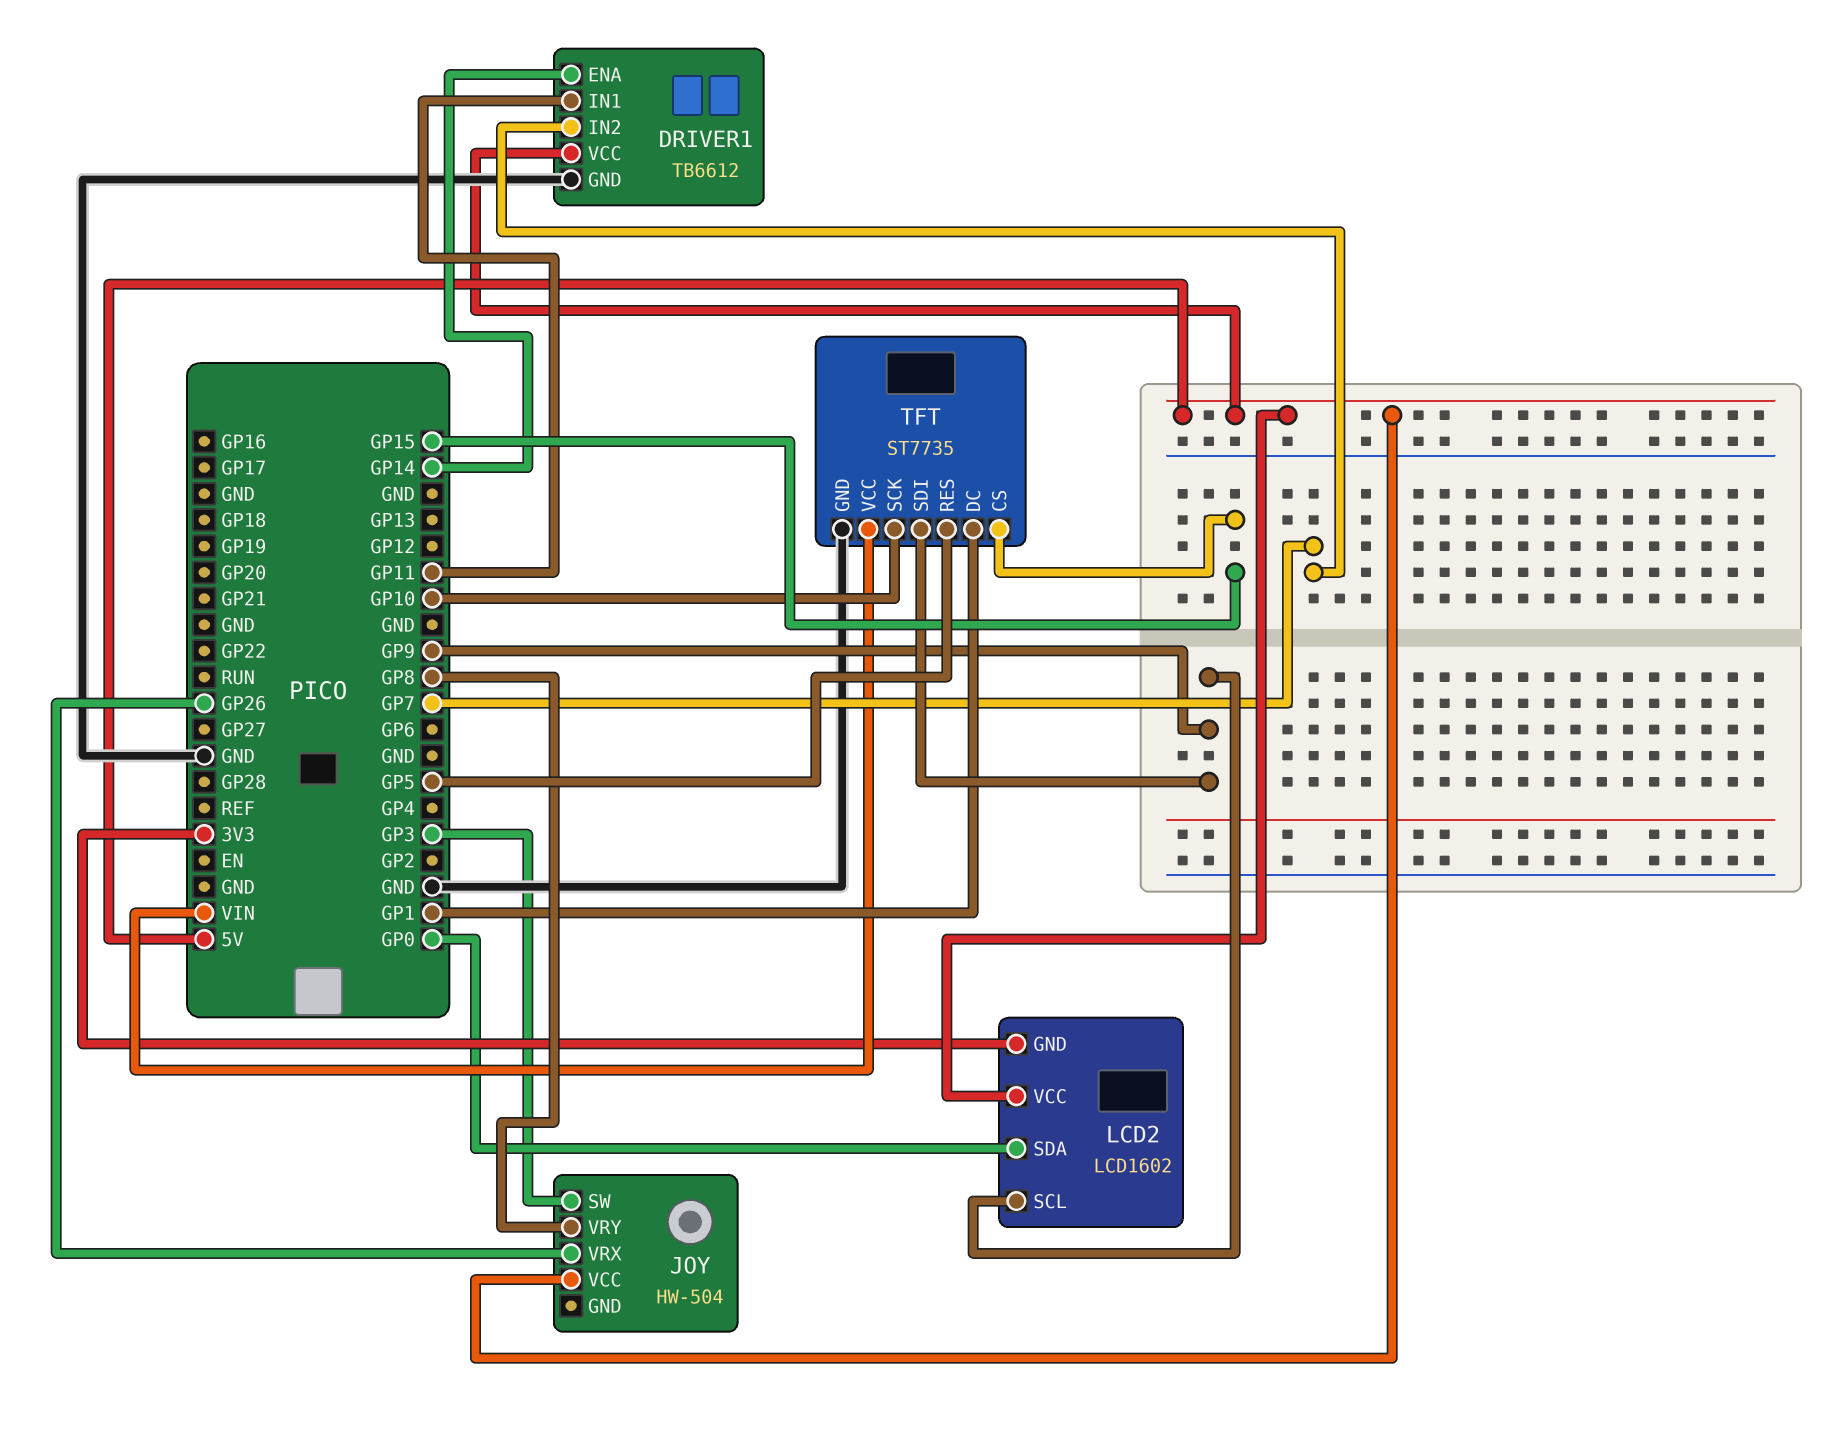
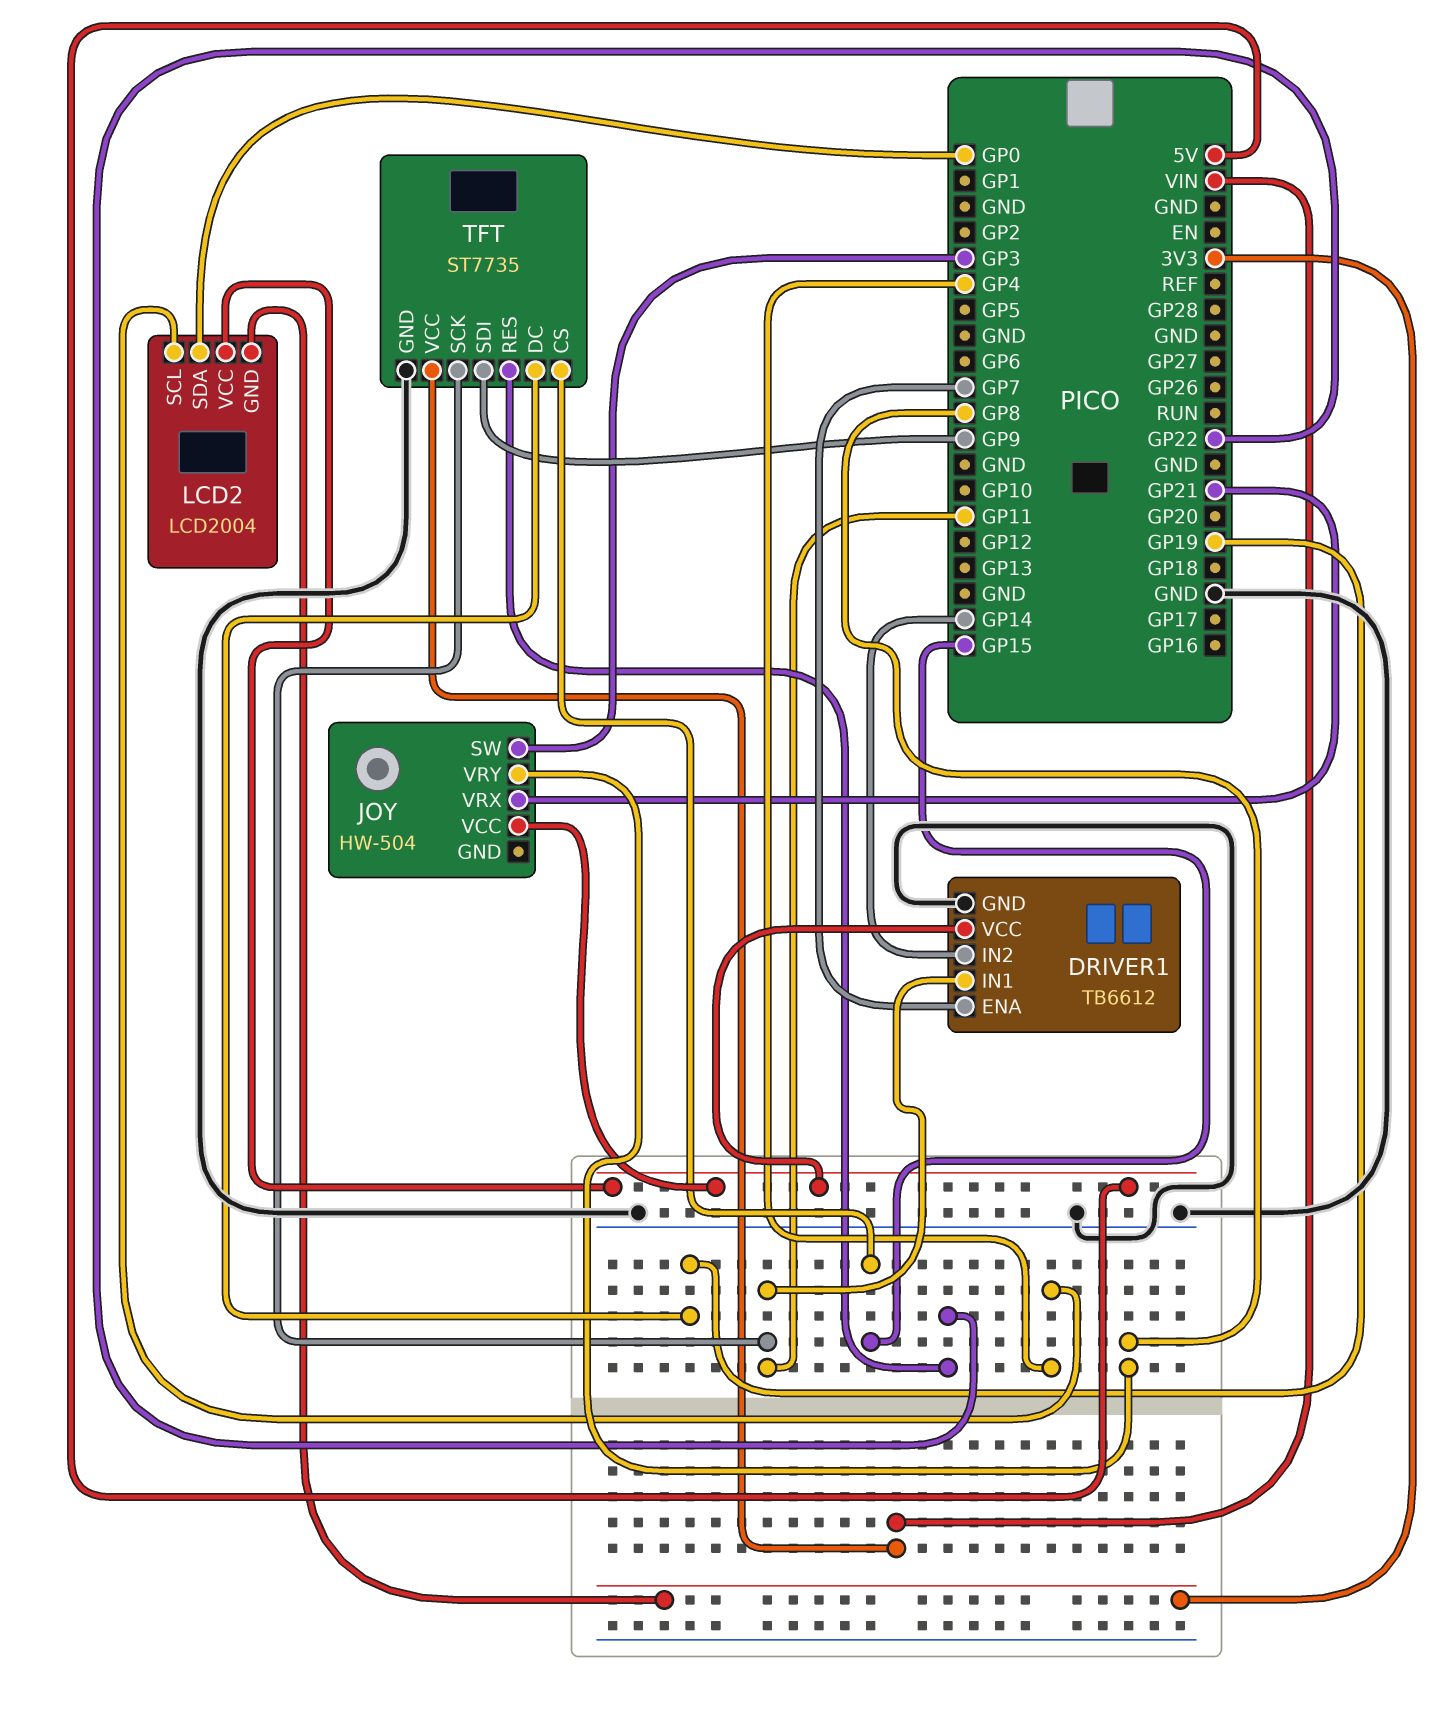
DRIVER1 pin ENA: GP14 -> GP7
DRIVER1 pin IN2: GP7 -> GP14
JOY pin VRX: GP26 -> GP21
LCD2: LCD1602 -> LCD2004
LCD2 pin SCL: GP9 -> GP4
TFT pin DC: GP1 -> GP19
TFT pin RES: GP5 -> GP22
TFT pin SCK: GP10 -> GP11

